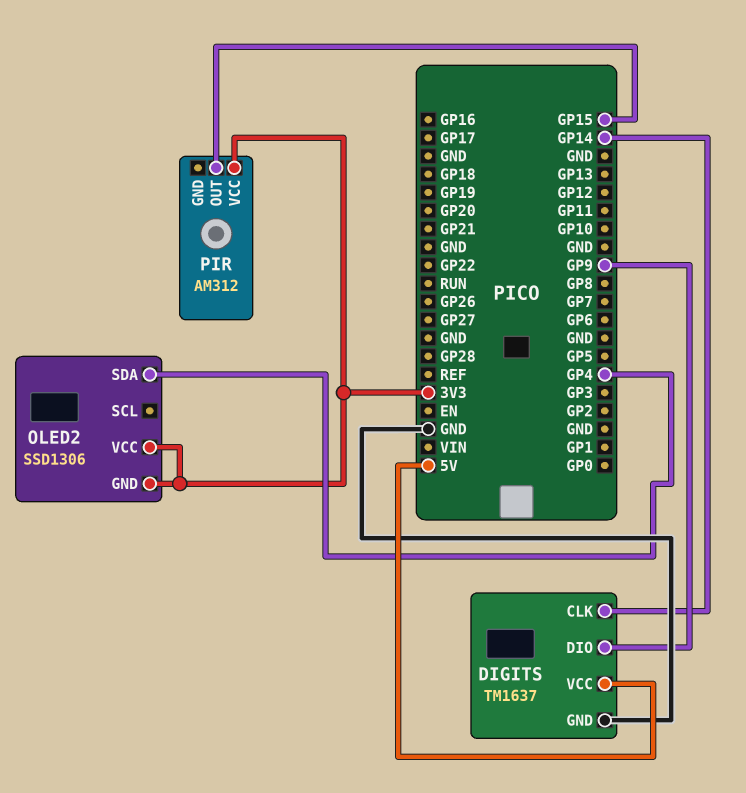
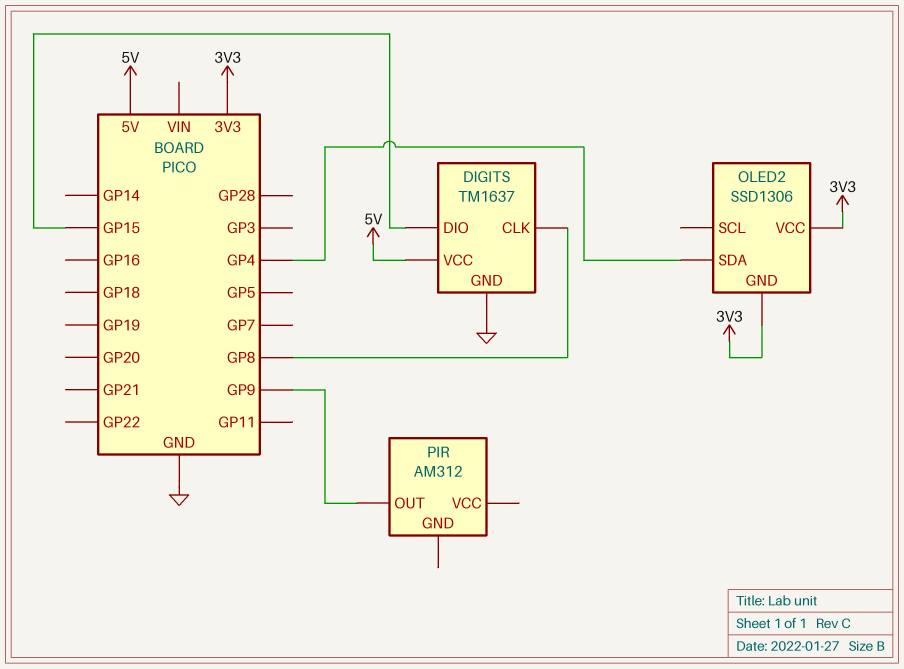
DIGITS pin CLK: GP14 -> GP8
DIGITS pin DIO: GP9 -> GP15
PIR pin OUT: GP15 -> GP9
PIR pin VCC: 3V3 -> none

